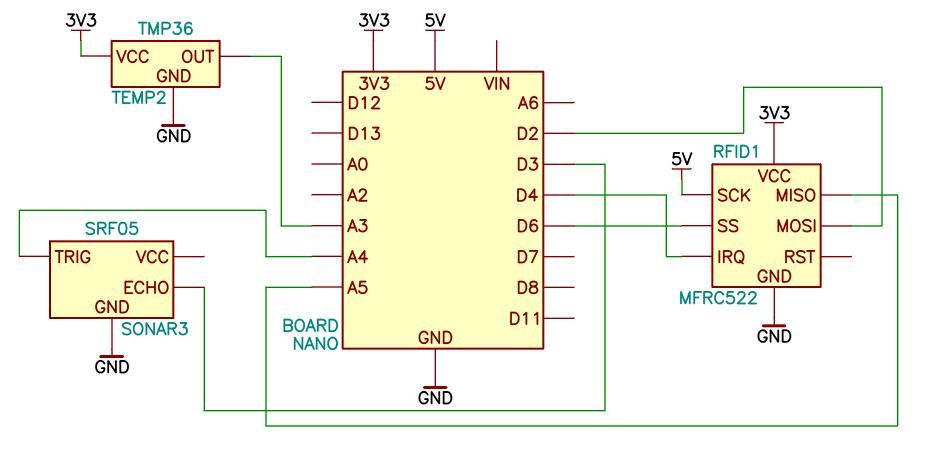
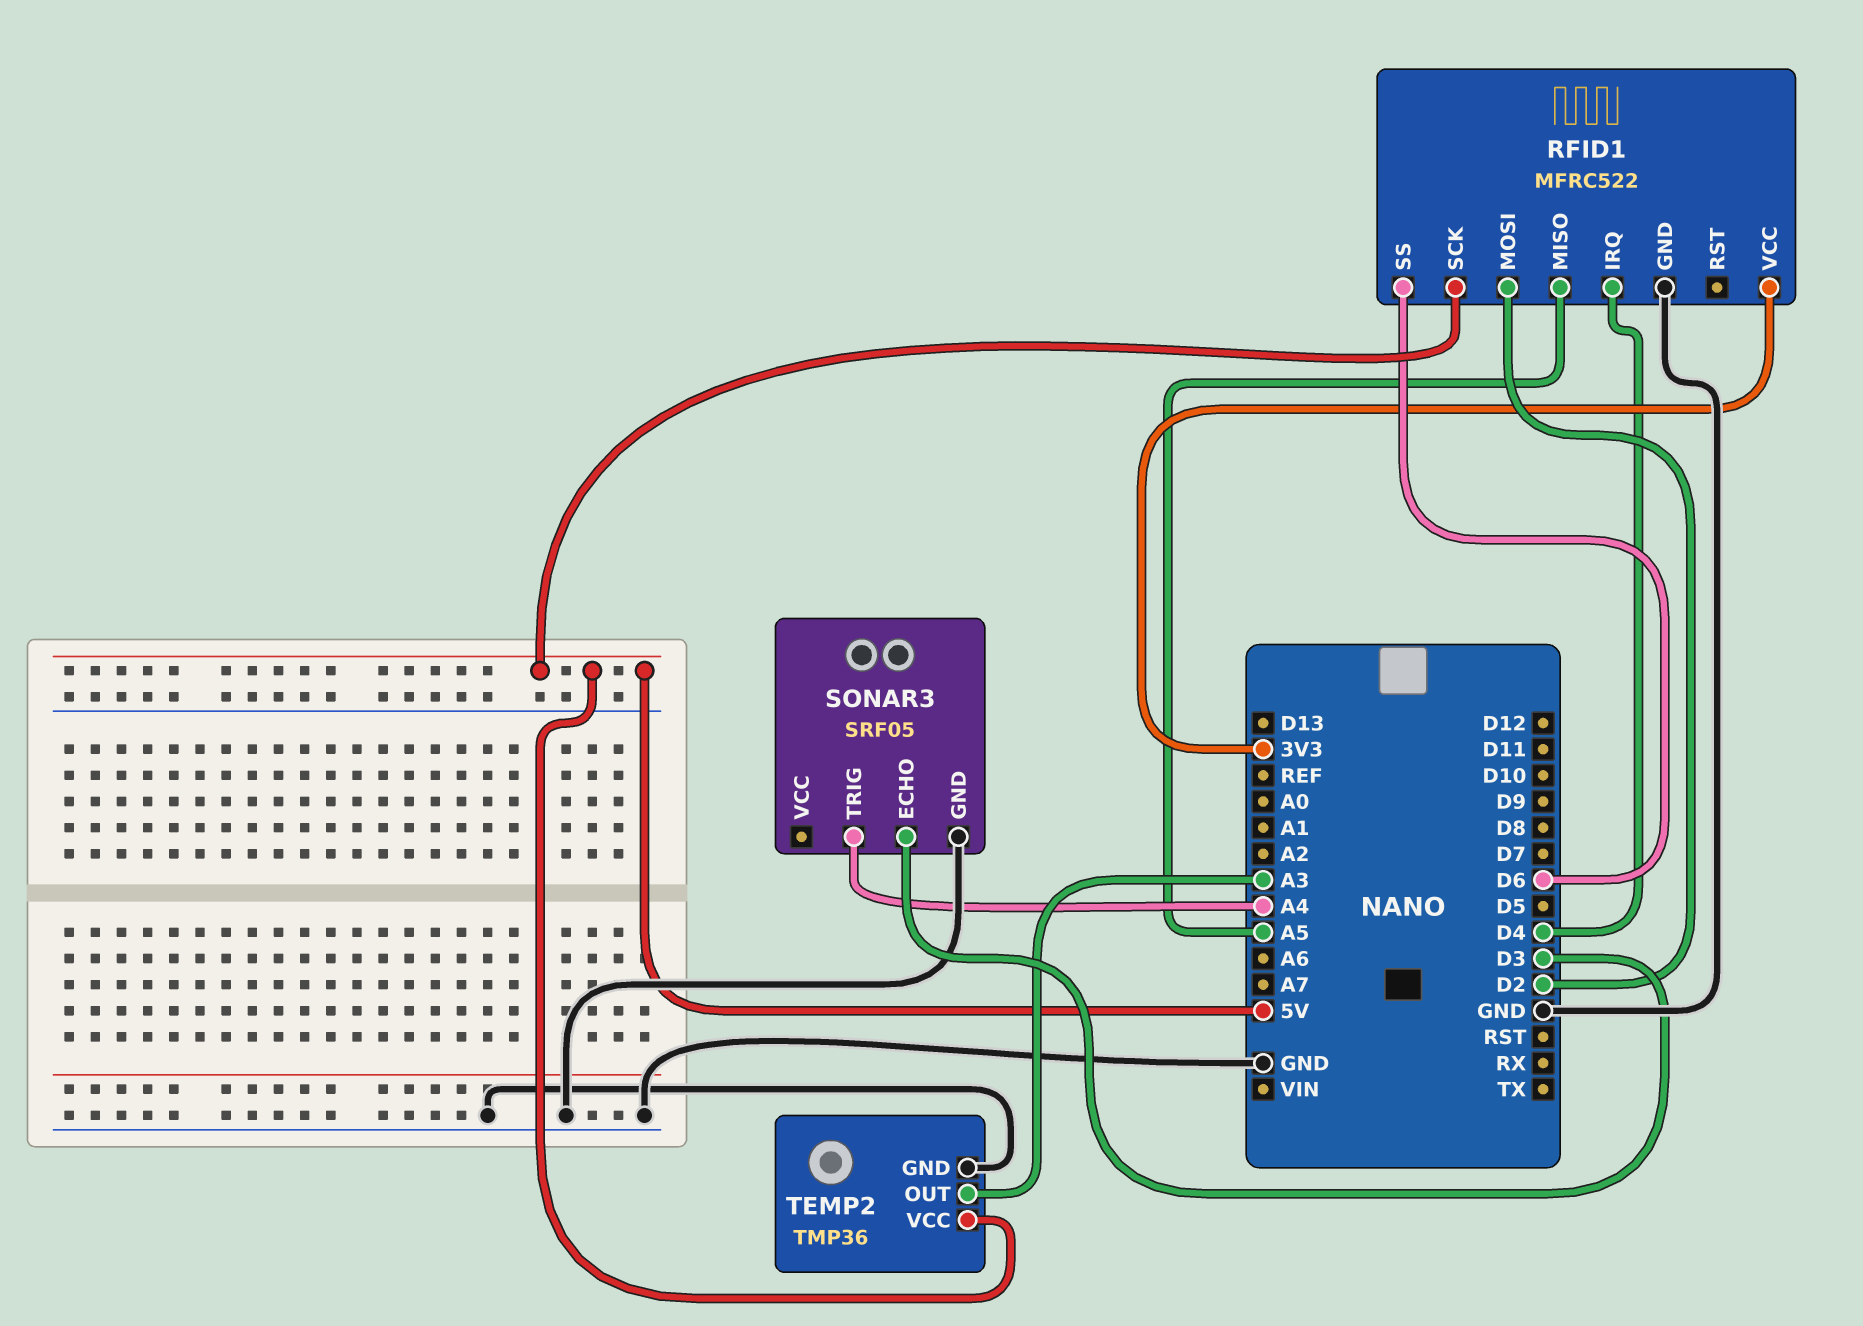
TEMP2 pin VCC: 3V3 -> 5V

